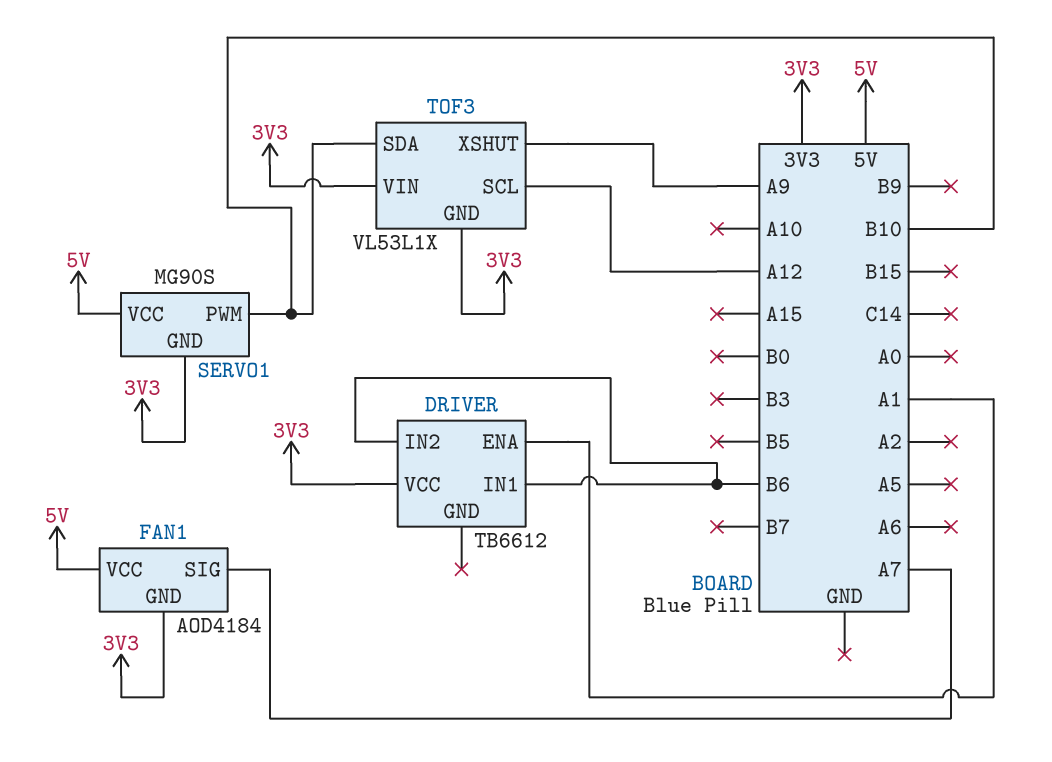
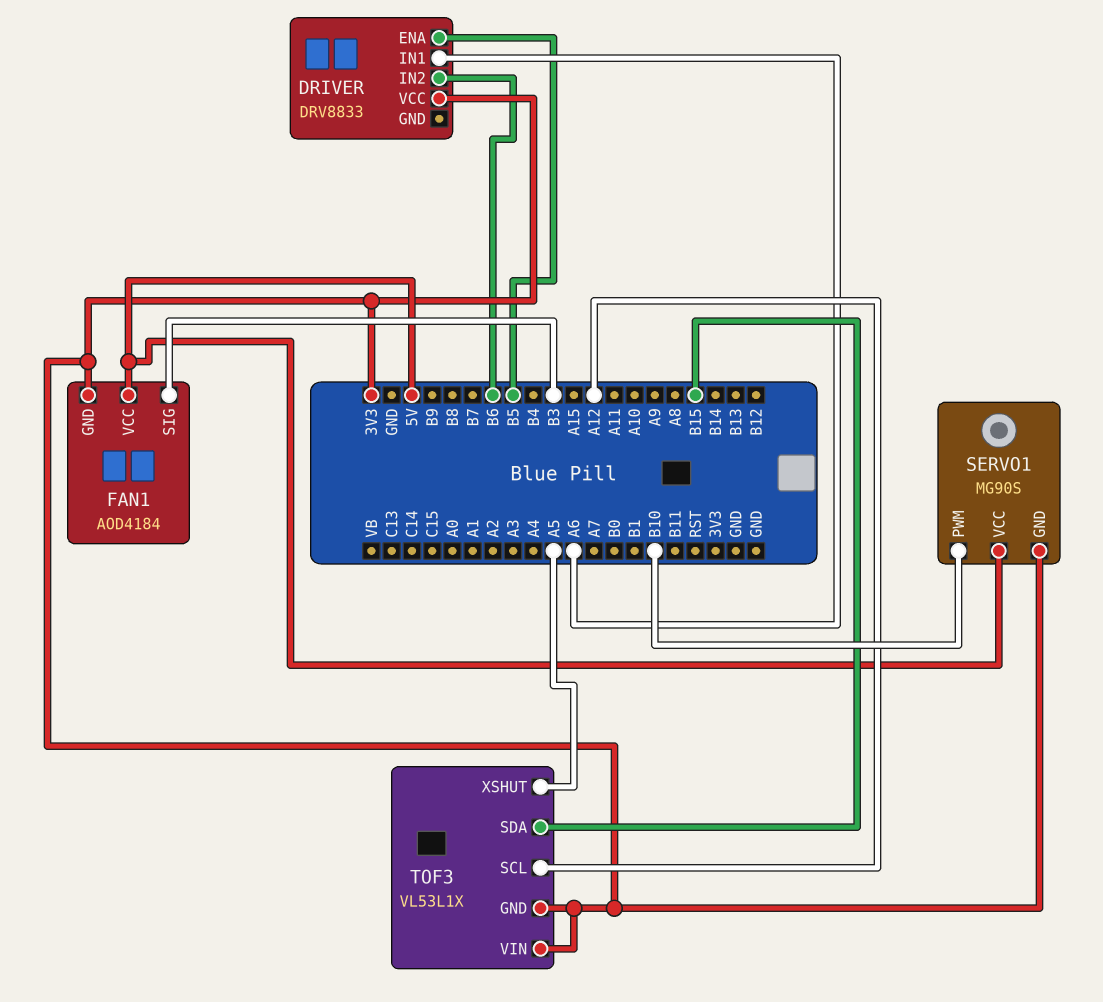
DRIVER: TB6612 -> DRV8833
DRIVER pin ENA: A1 -> B5
DRIVER pin IN1: B6 -> A6
FAN1 pin SIG: A7 -> B3
TOF3 pin SDA: B10 -> B15
TOF3 pin XSHUT: A9 -> A5

